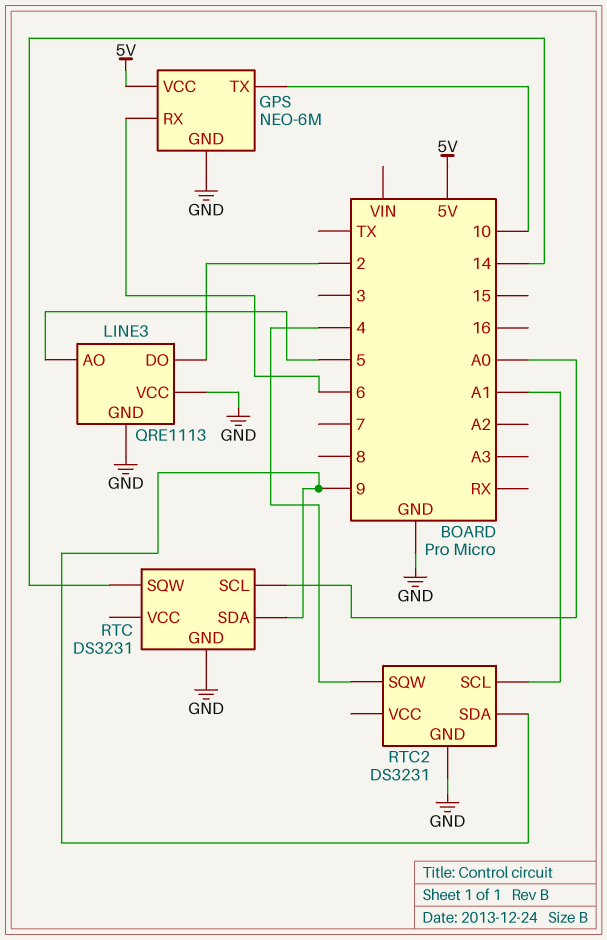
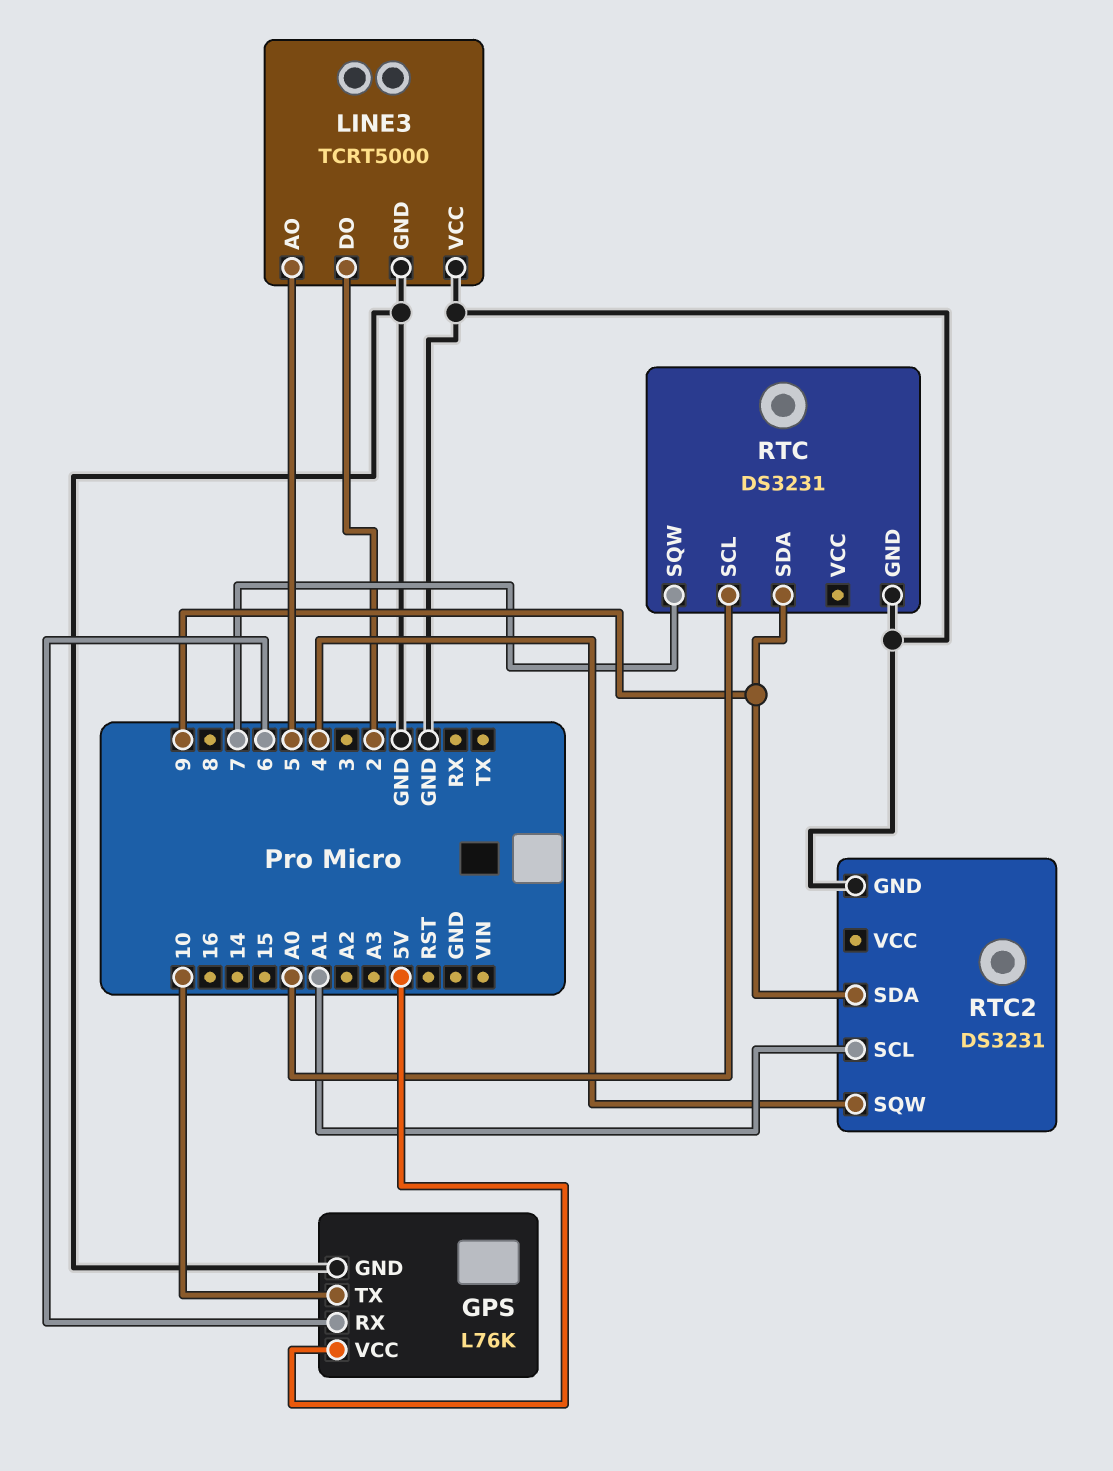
GPS: NEO-6M -> L76K
LINE3: QRE1113 -> TCRT5000
RTC pin SQW: 14 -> 7

